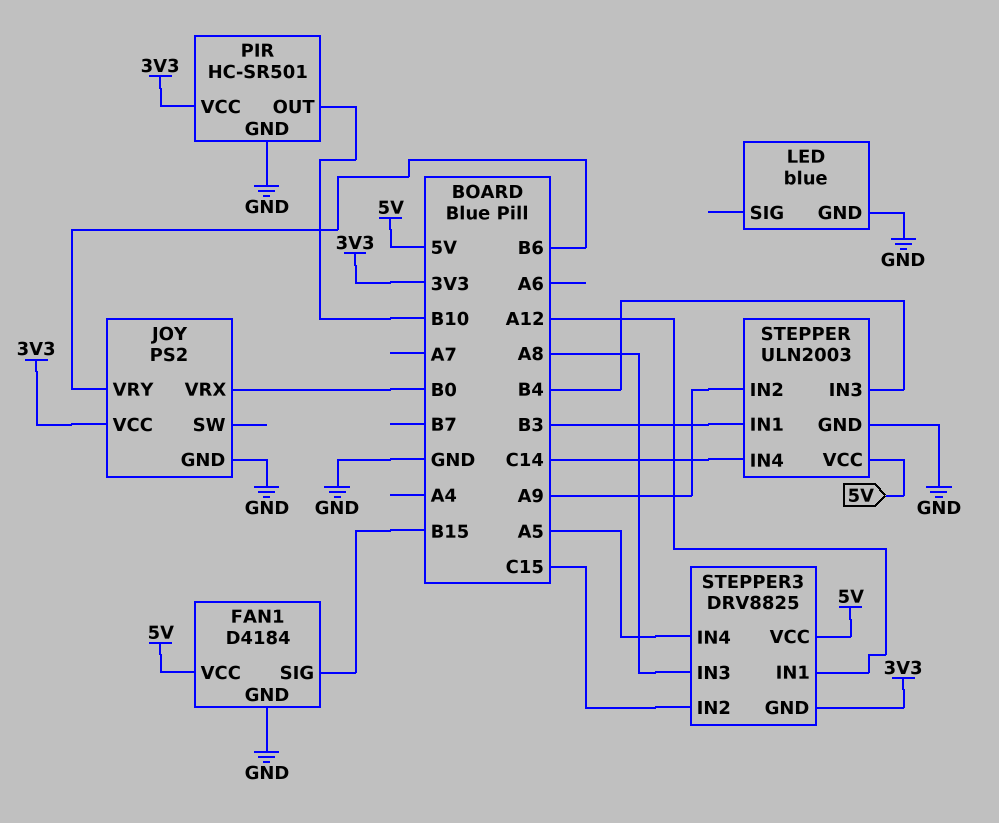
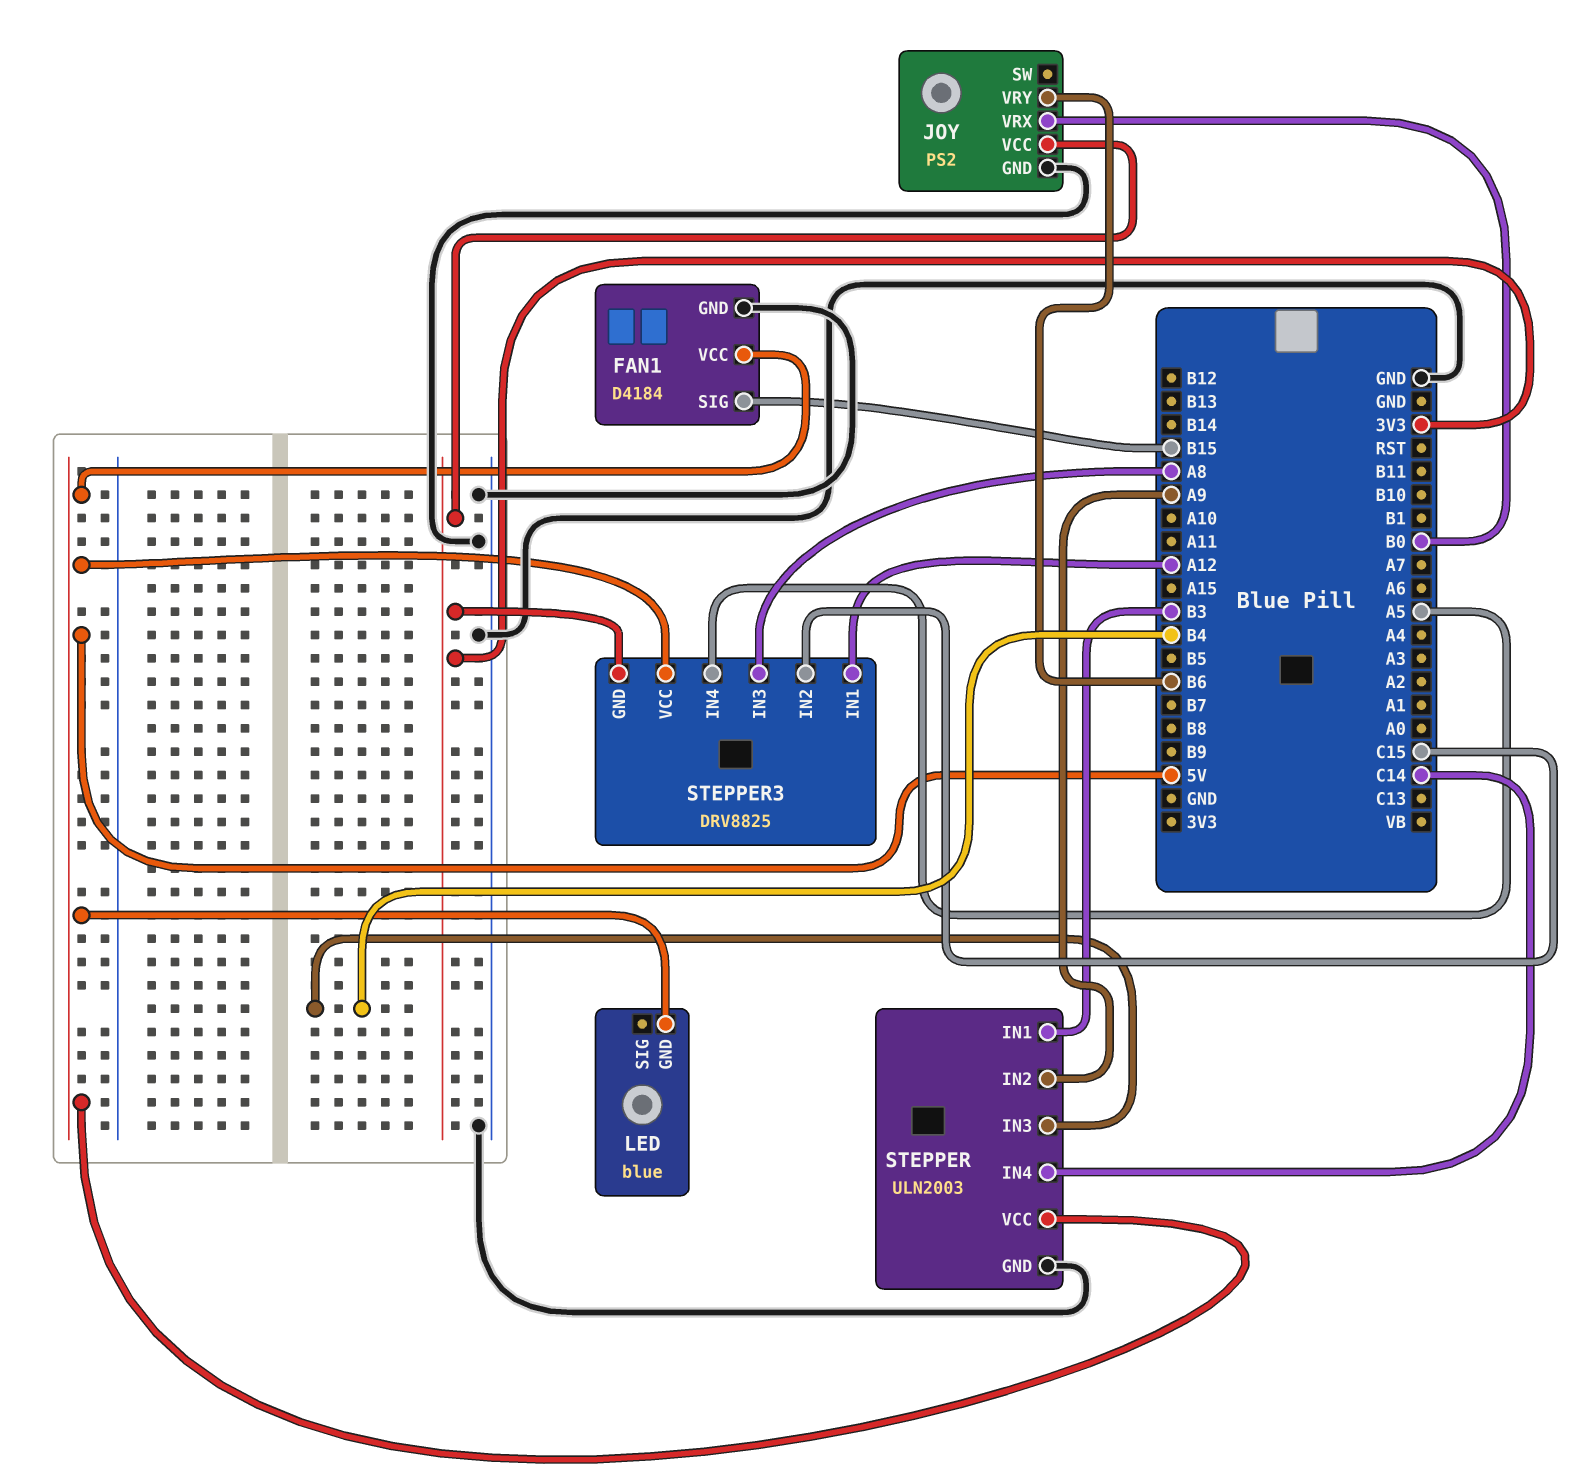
LED pin GND: GND -> 5V
PIR: HC-SR501 -> none
PIR pin GND: GND -> none
PIR pin OUT: B10 -> none
PIR pin VCC: 3V3 -> none

